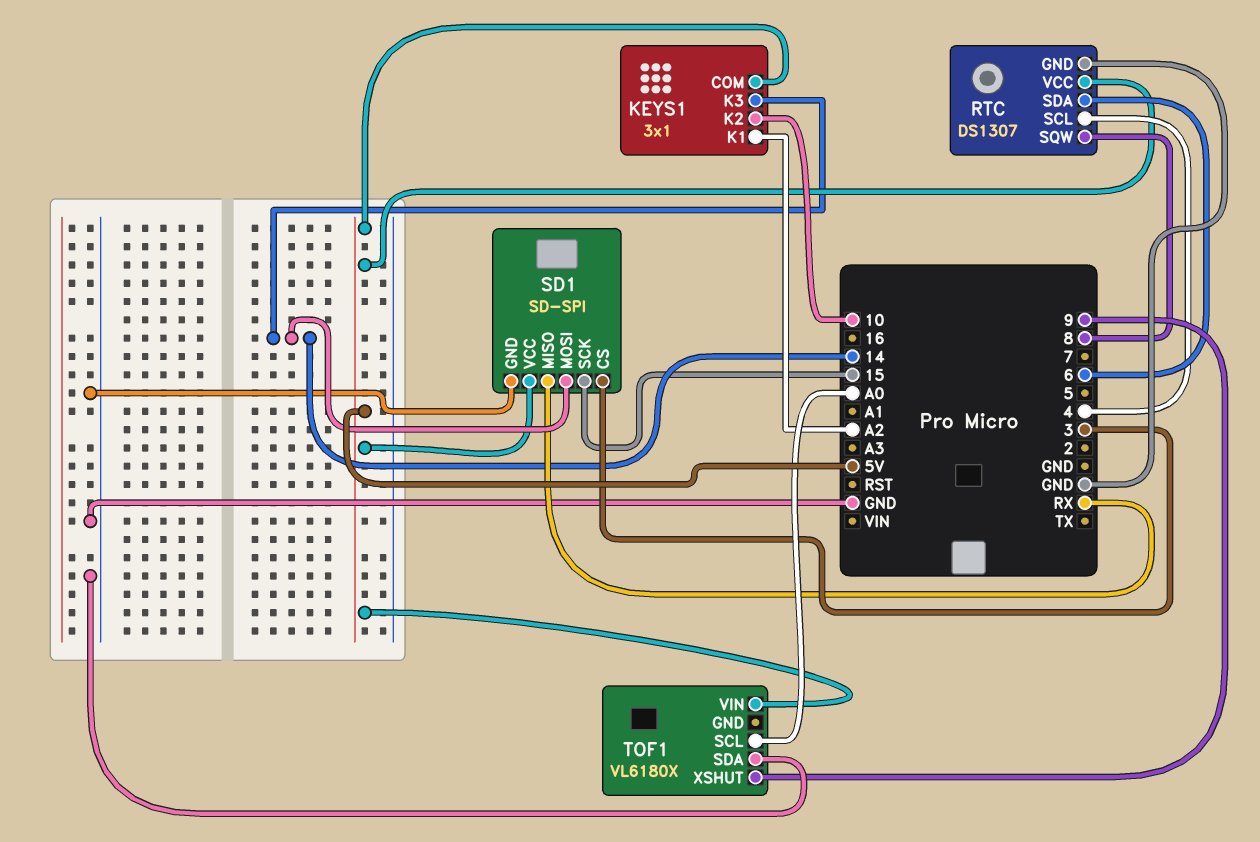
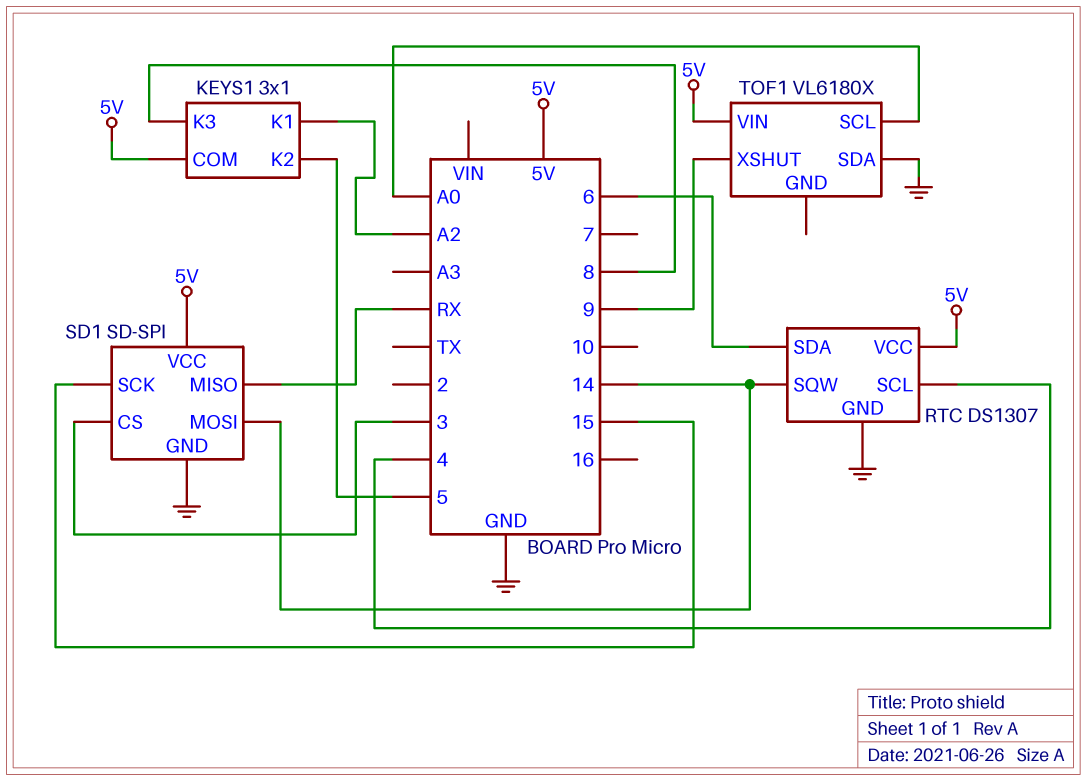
KEYS1 pin K2: 10 -> 5
KEYS1 pin K3: 14 -> 8
RTC pin SQW: 8 -> 14

